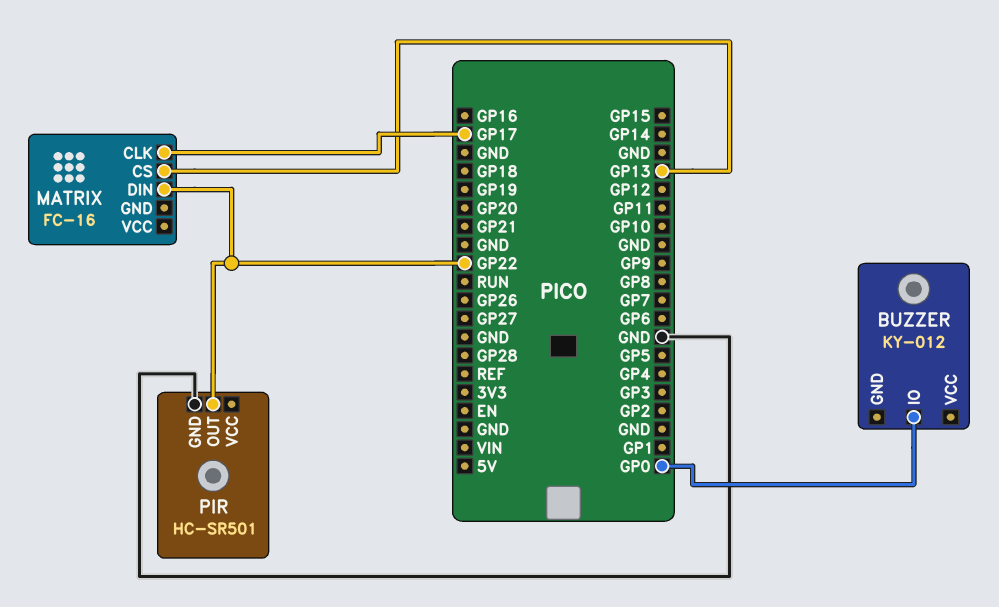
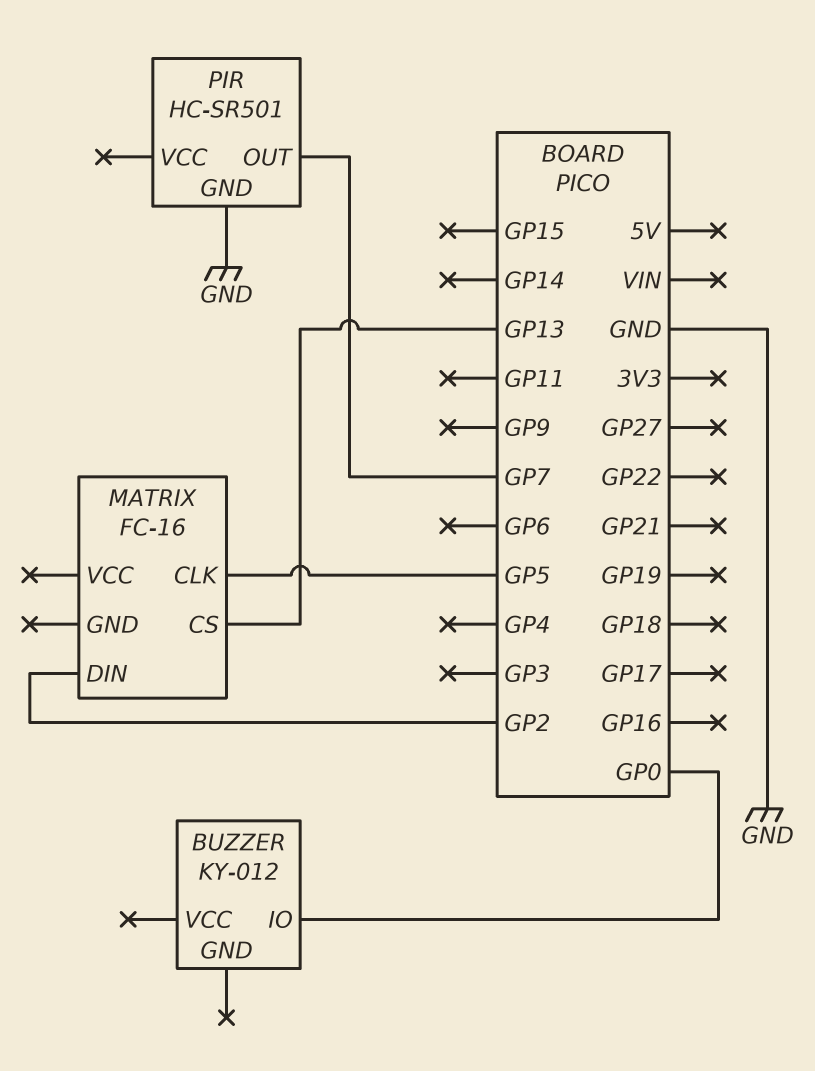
MATRIX pin CLK: GP17 -> GP5
MATRIX pin DIN: GP22 -> GP2
PIR pin OUT: GP22 -> GP7

